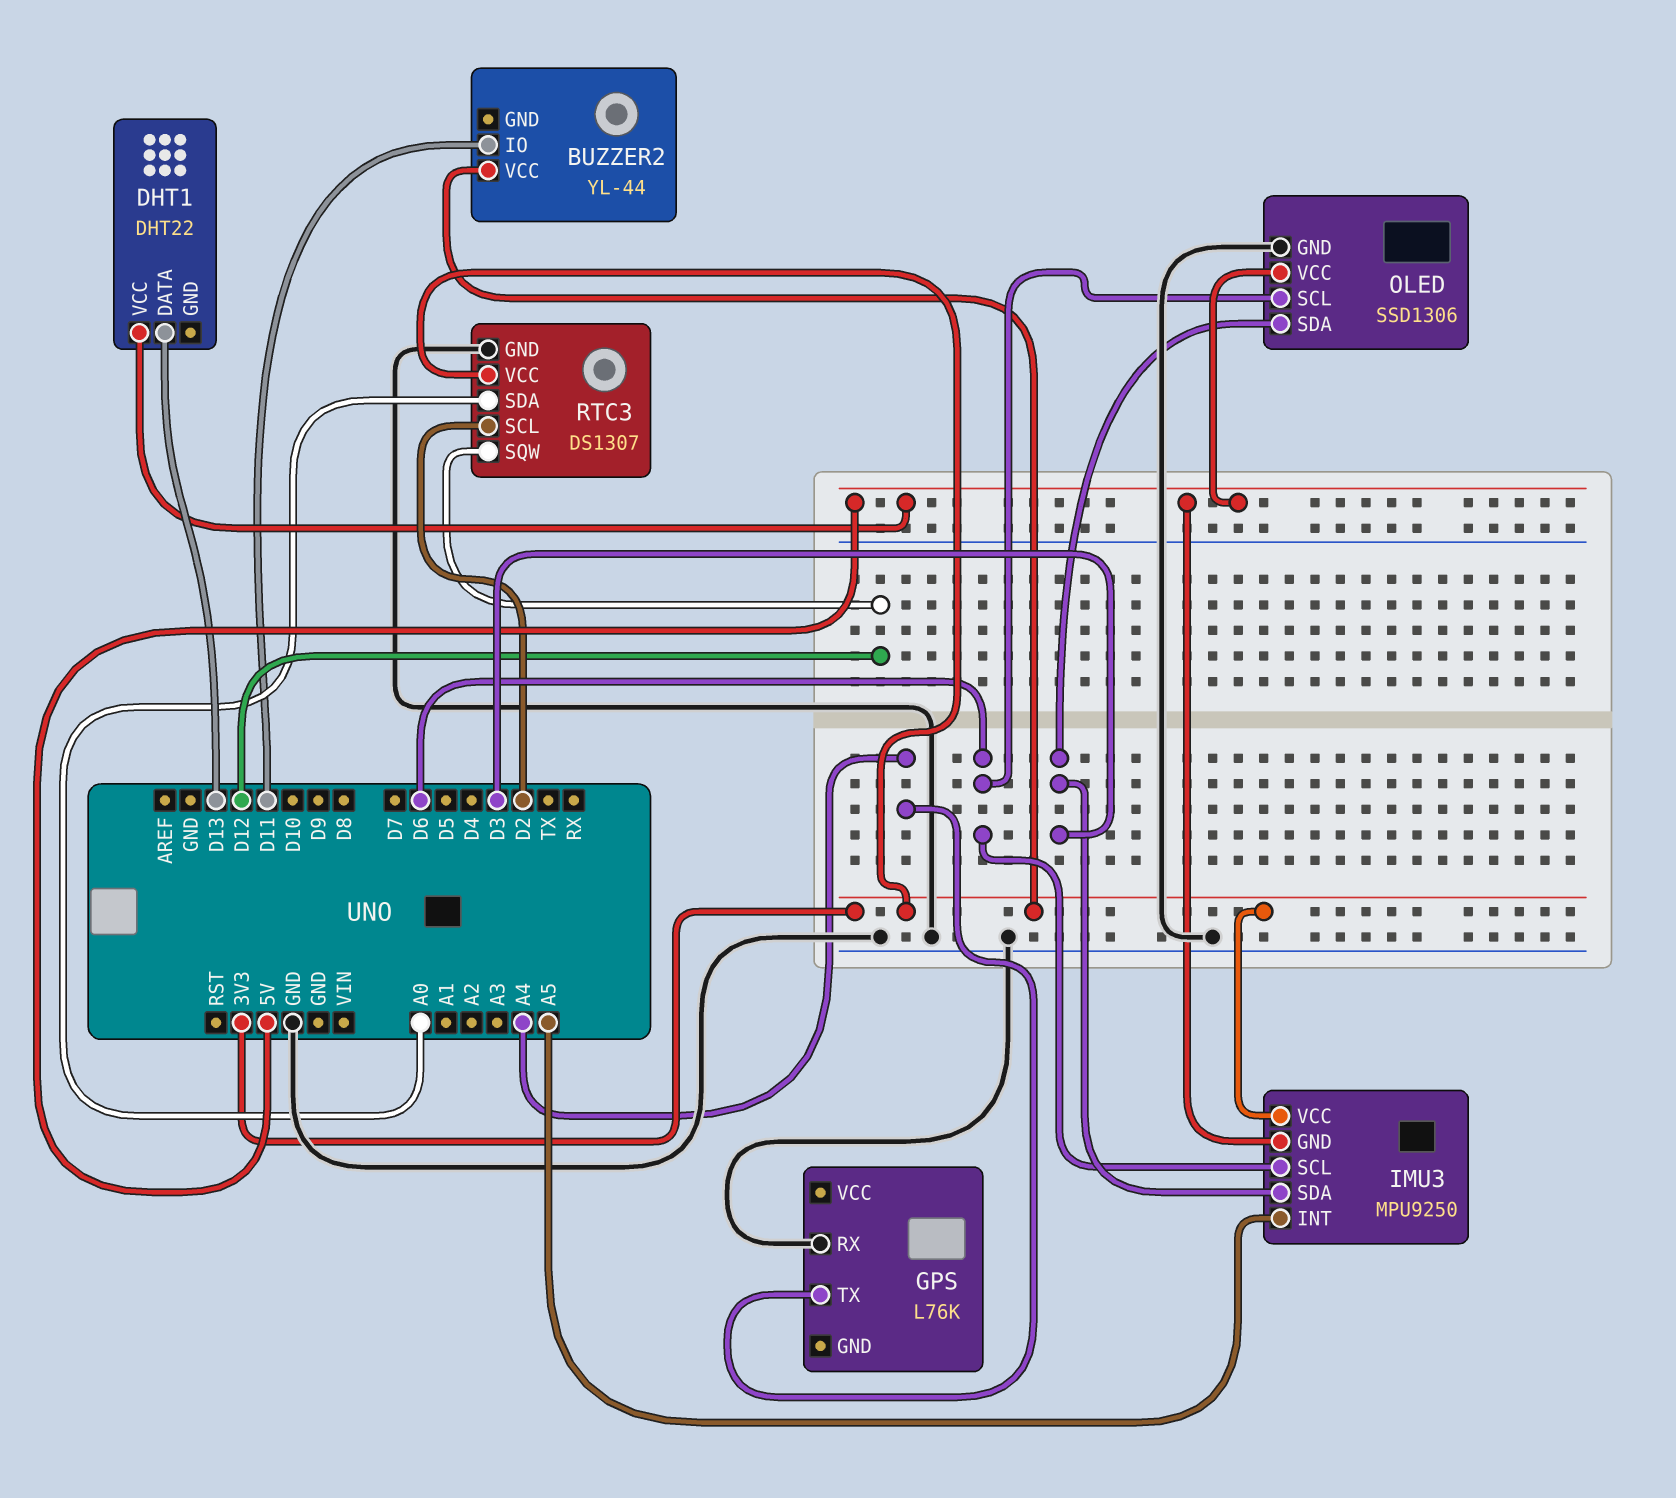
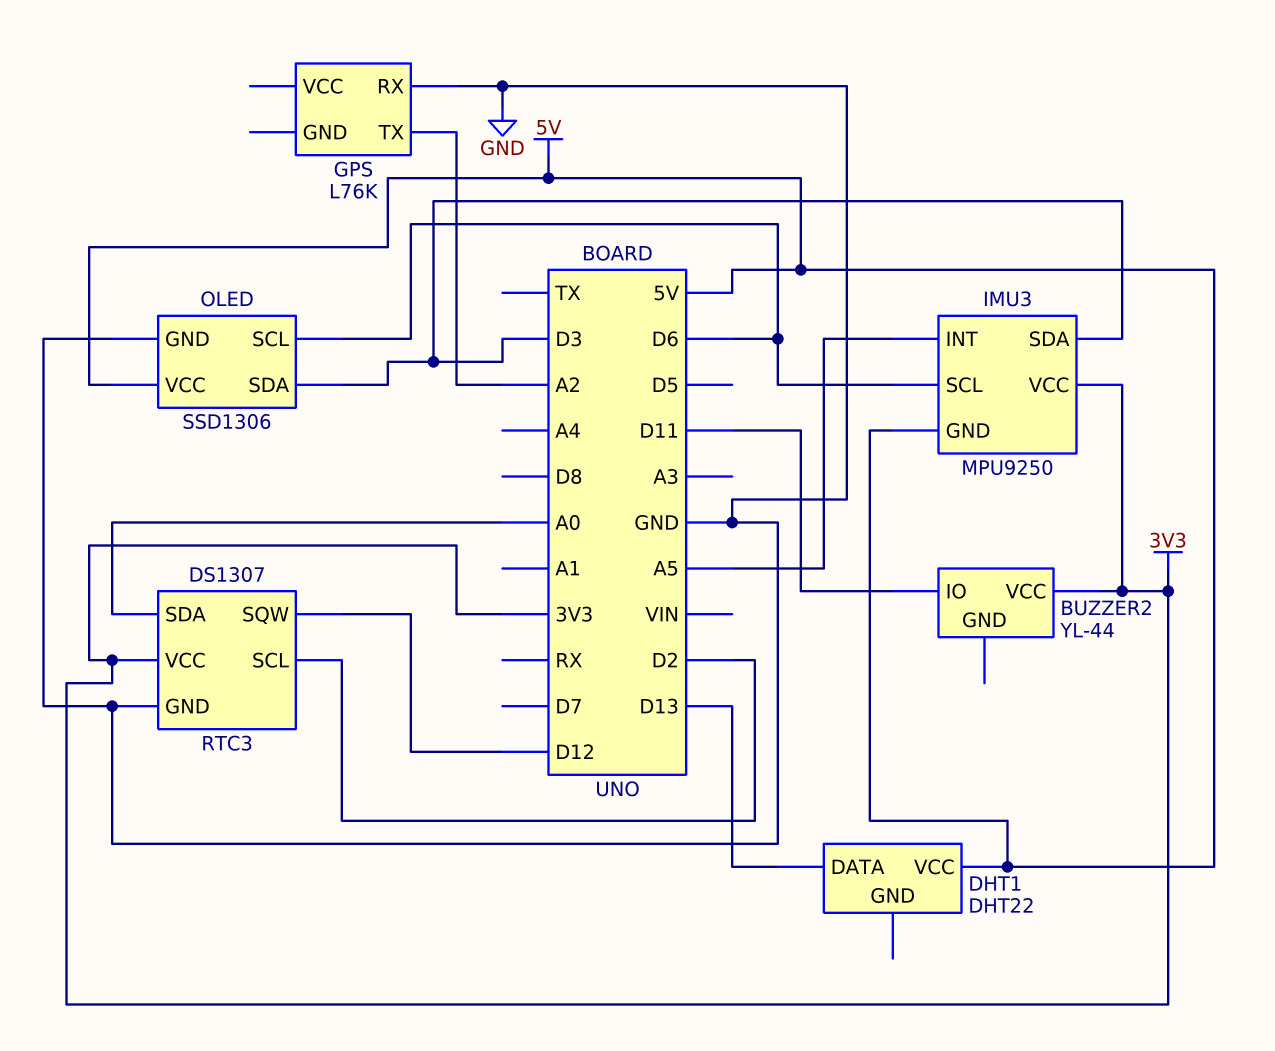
GPS pin TX: A4 -> A2

